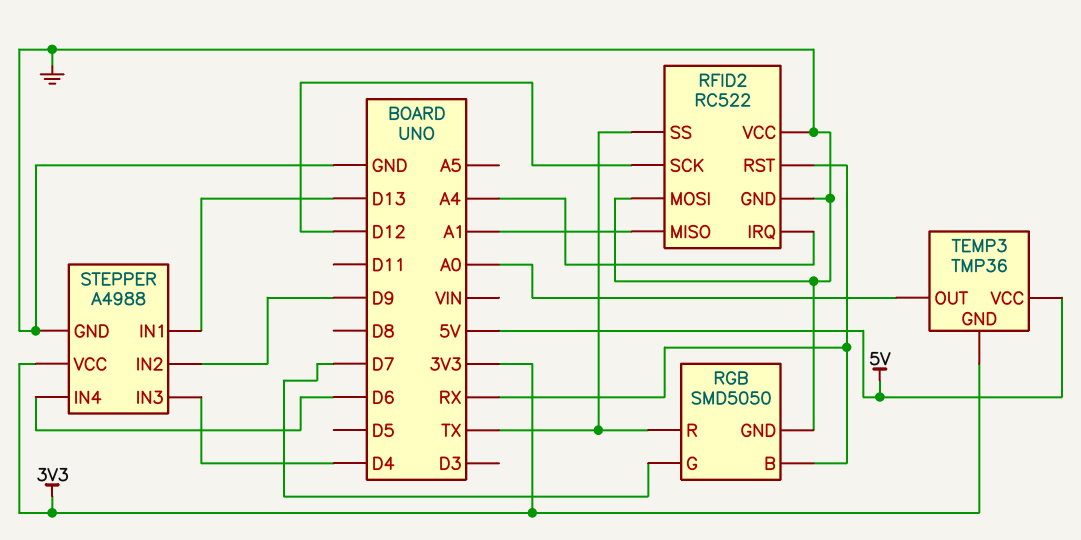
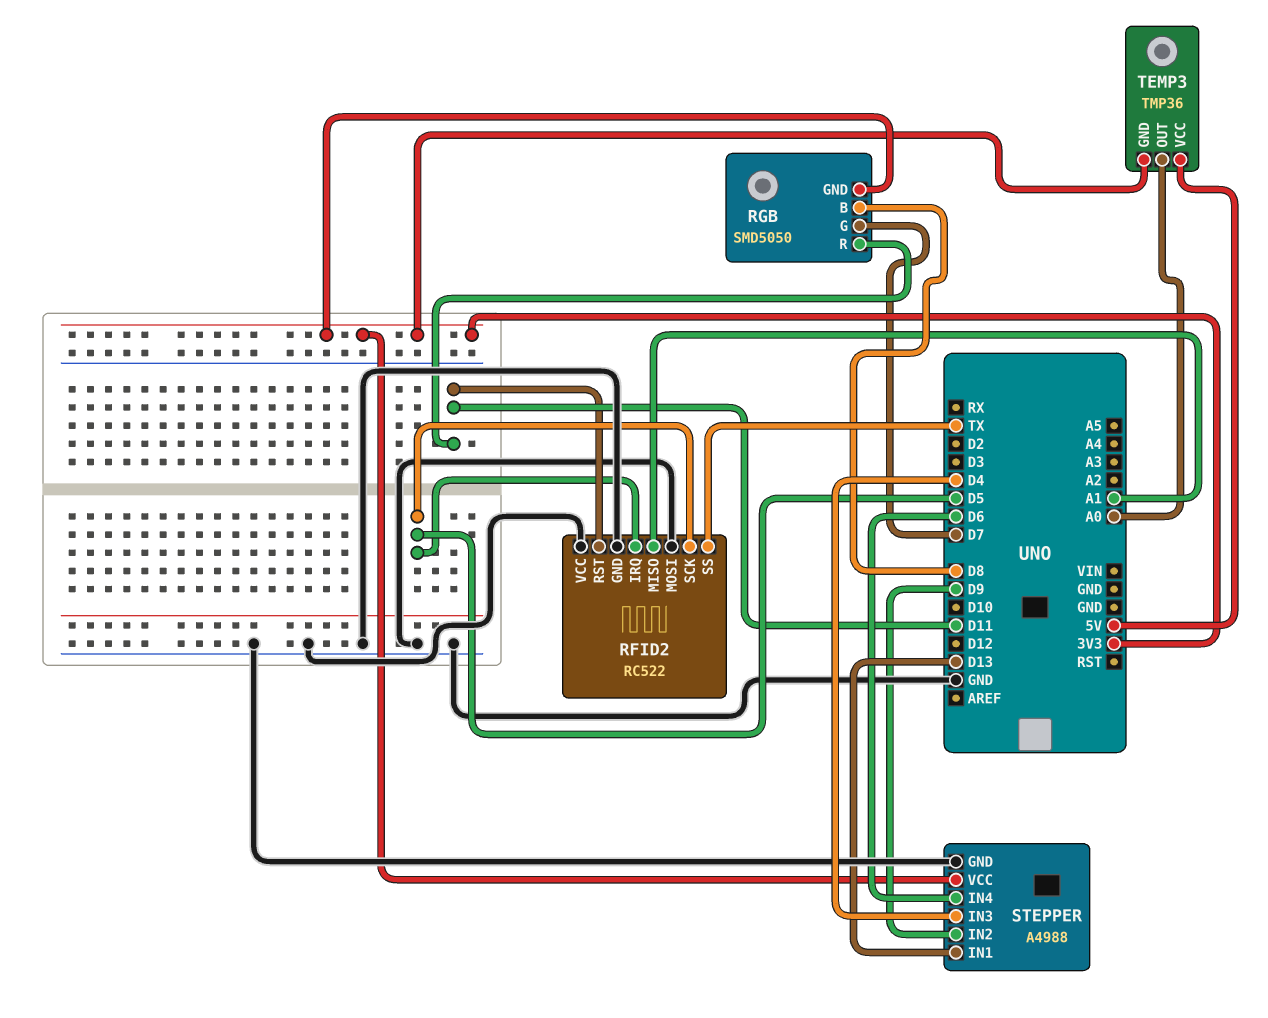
RFID2 pin IRQ: A4 -> D5
RFID2 pin RST: RX -> D11
RFID2 pin SCK: D12 -> D5
RGB pin B: RX -> D8
RGB pin GND: GND -> 3V3
RGB pin R: TX -> D11

